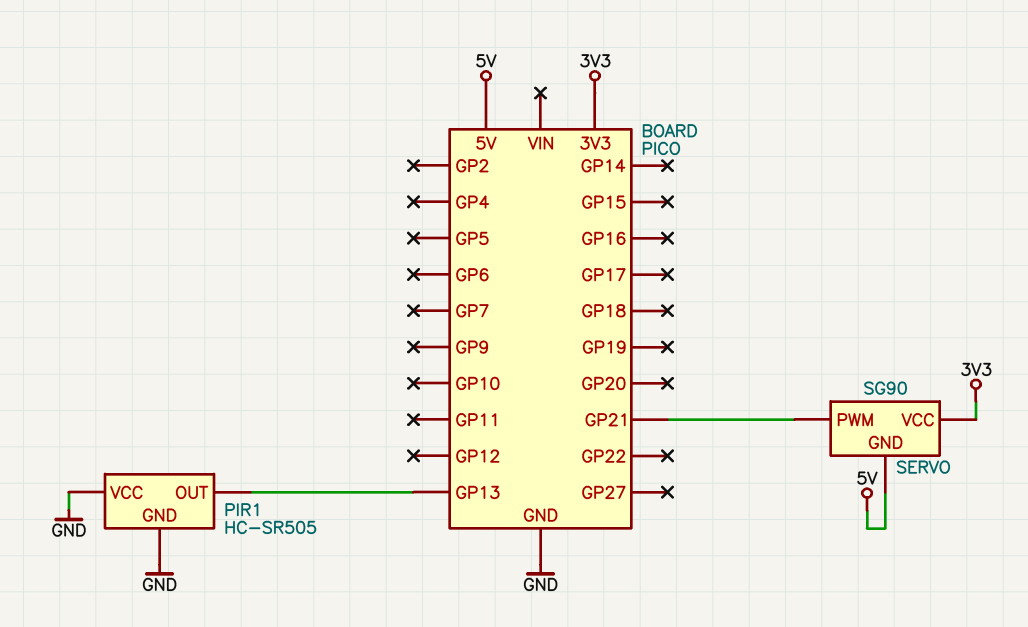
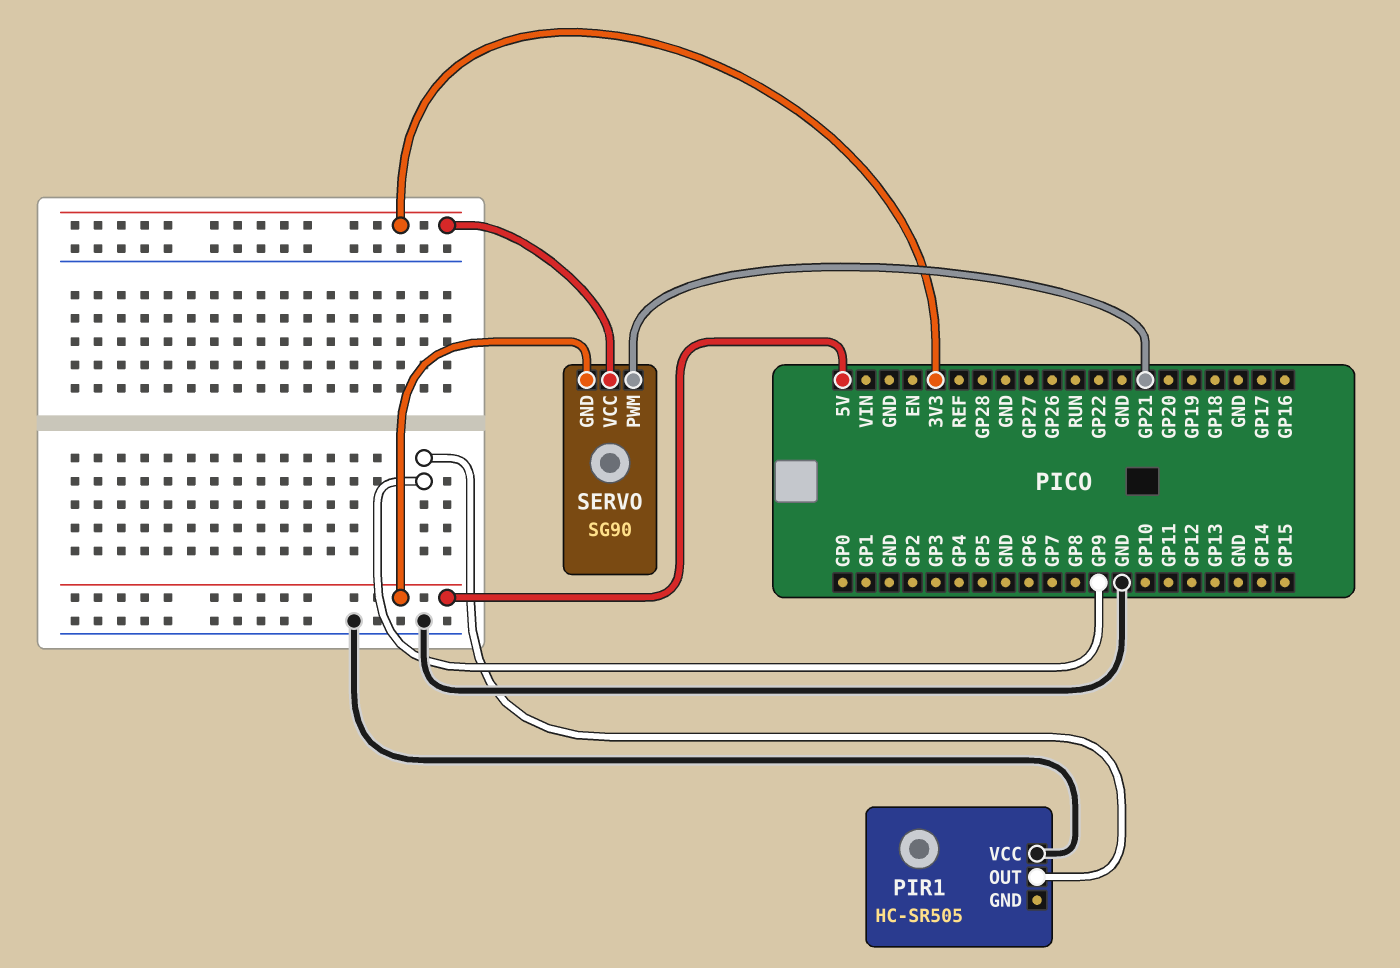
PIR1 pin GND: GND -> none
PIR1 pin OUT: GP13 -> GP9

